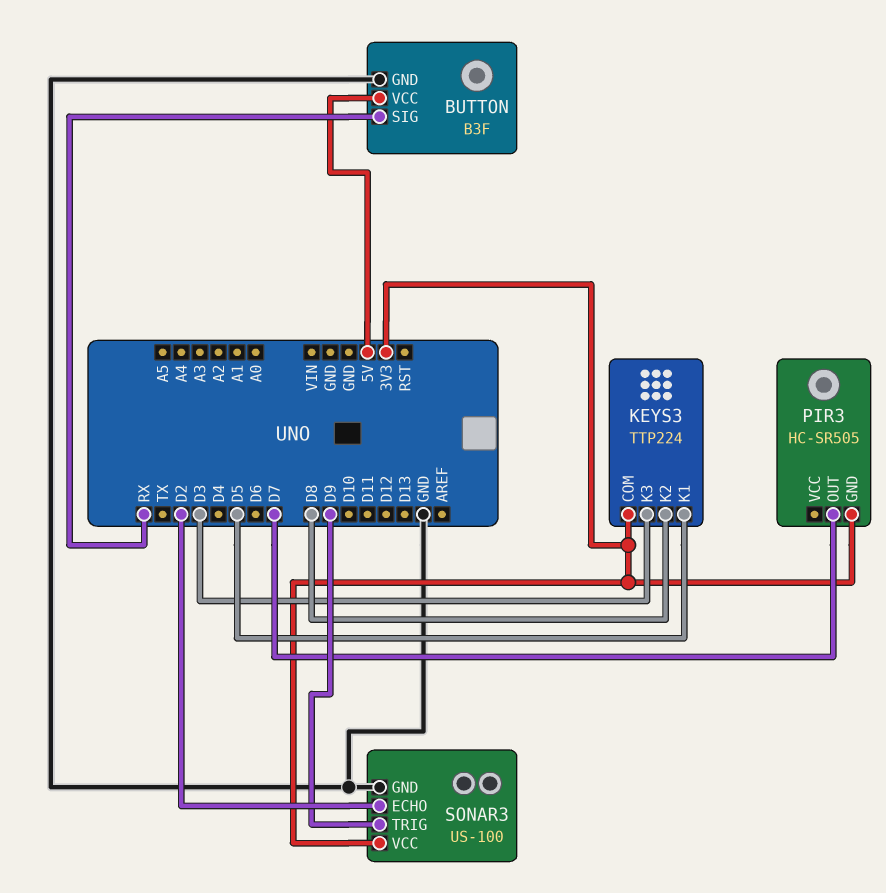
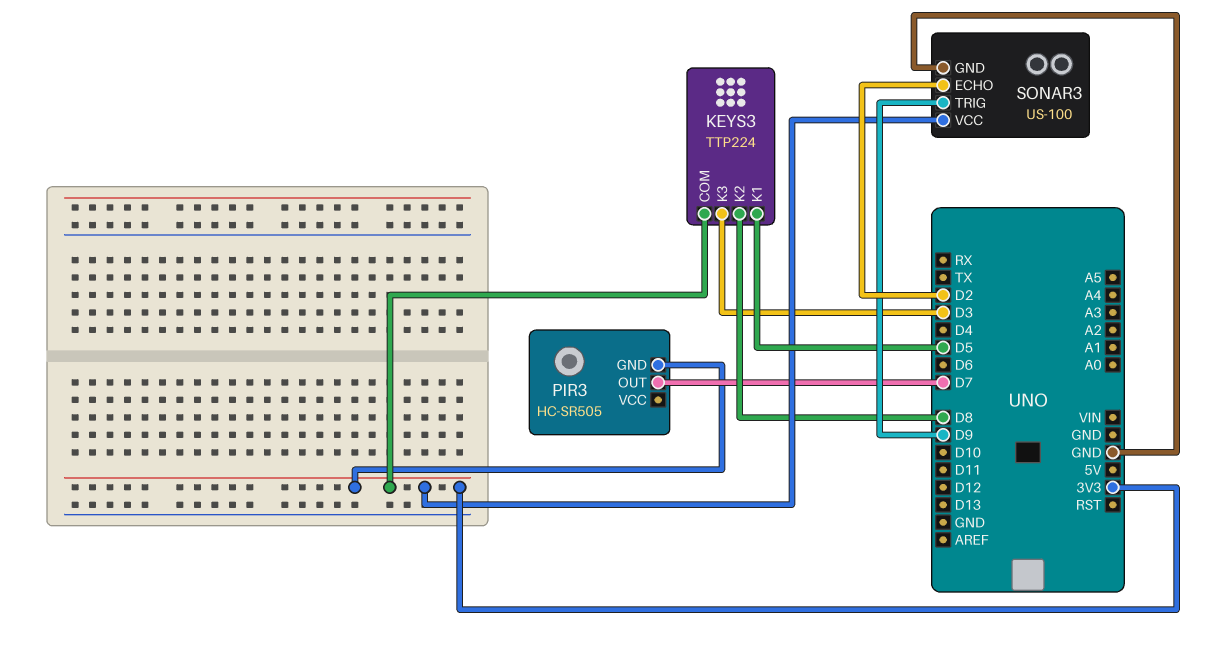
BUTTON: B3F -> none
BUTTON pin GND: GND -> none
BUTTON pin SIG: RX -> none
BUTTON pin VCC: 5V -> none

